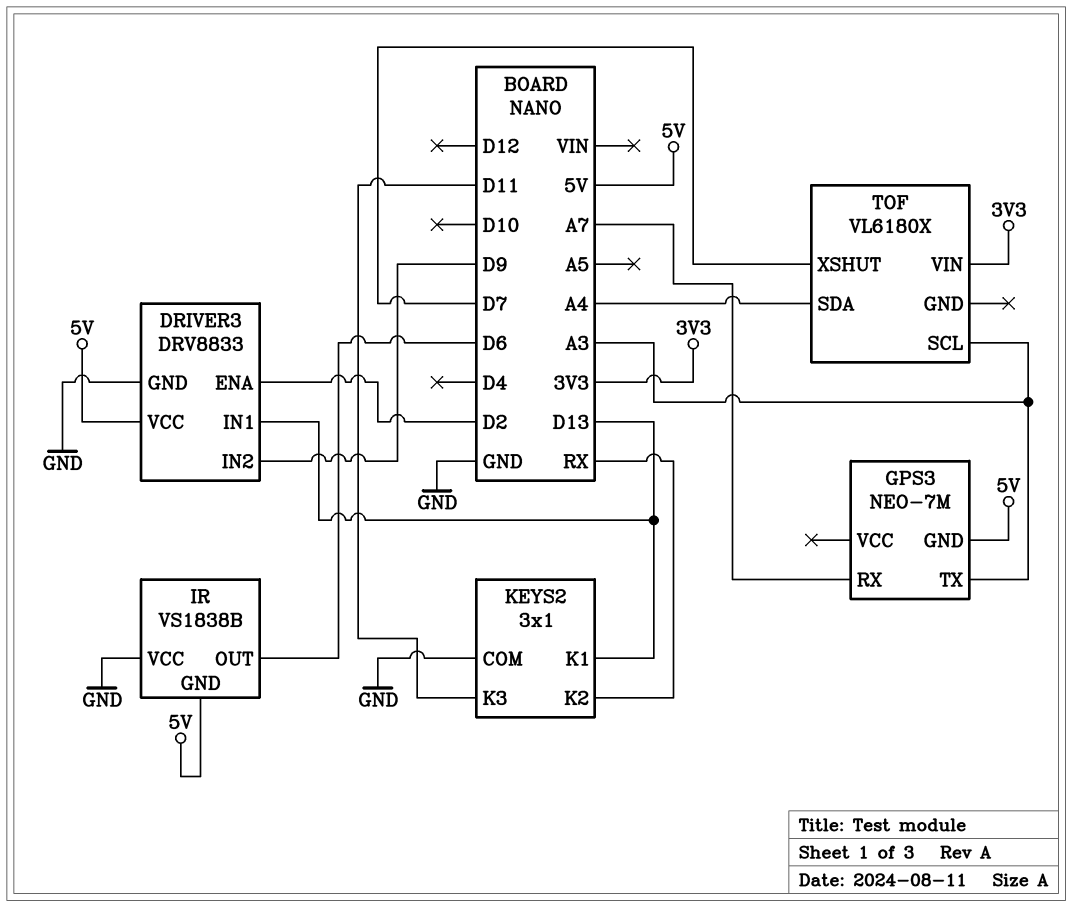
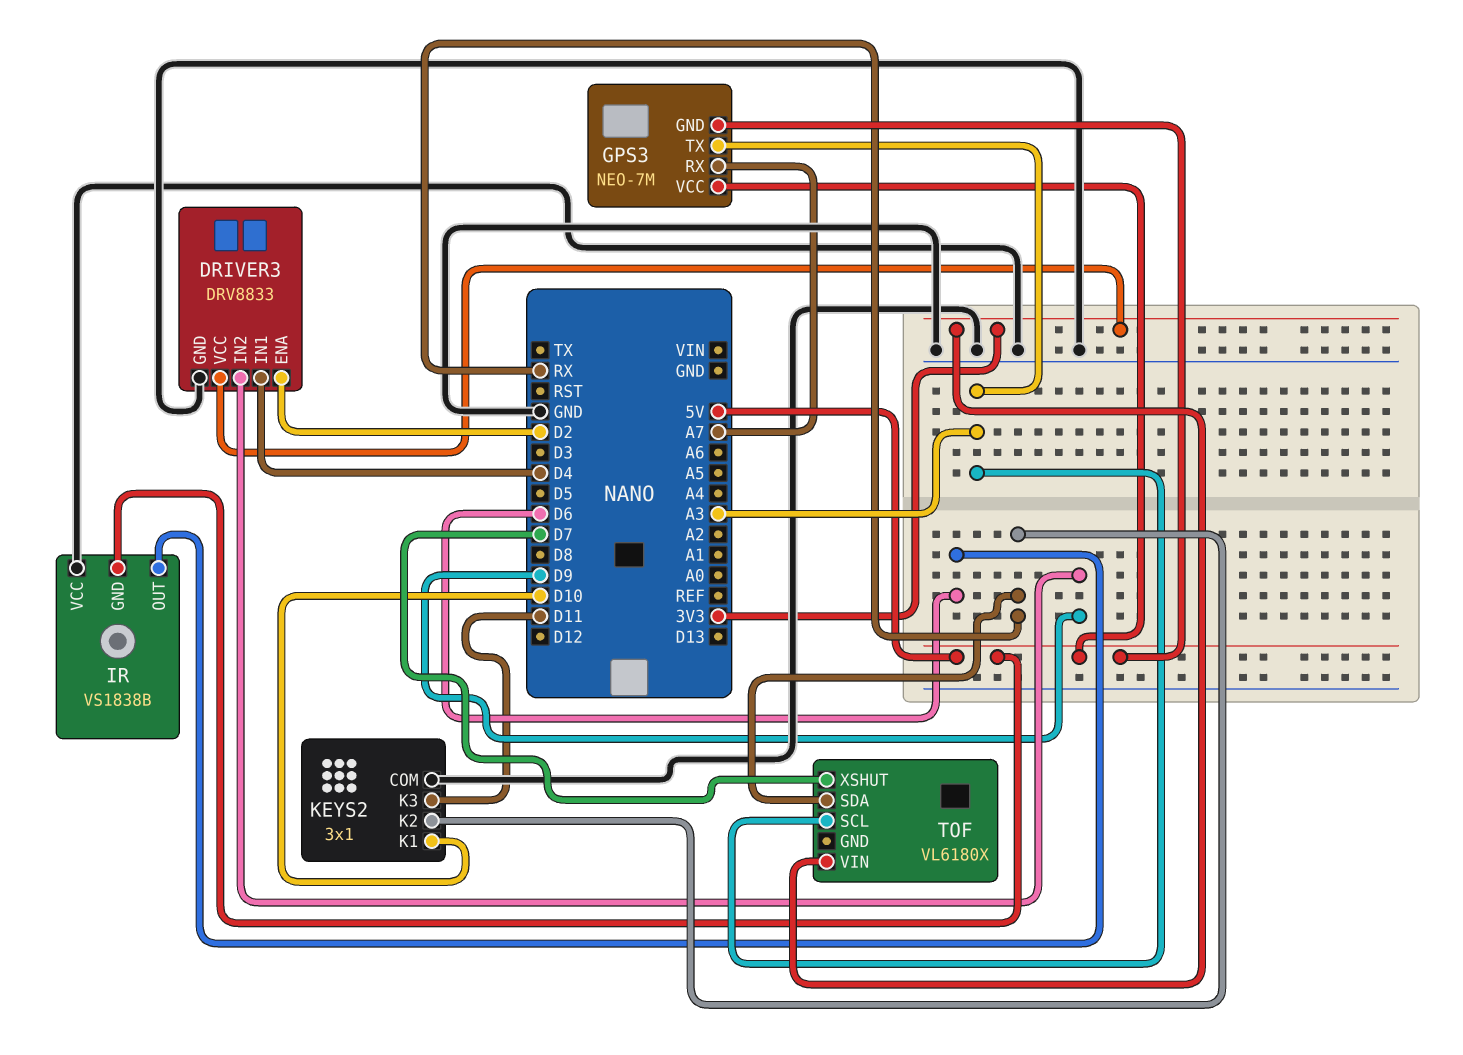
DRIVER3 pin IN1: D13 -> D4
DRIVER3 pin VCC: 5V -> 3V3
GPS3 pin VCC: none -> 5V
KEYS2 pin K1: D13 -> D10
TOF pin SDA: A4 -> RX

